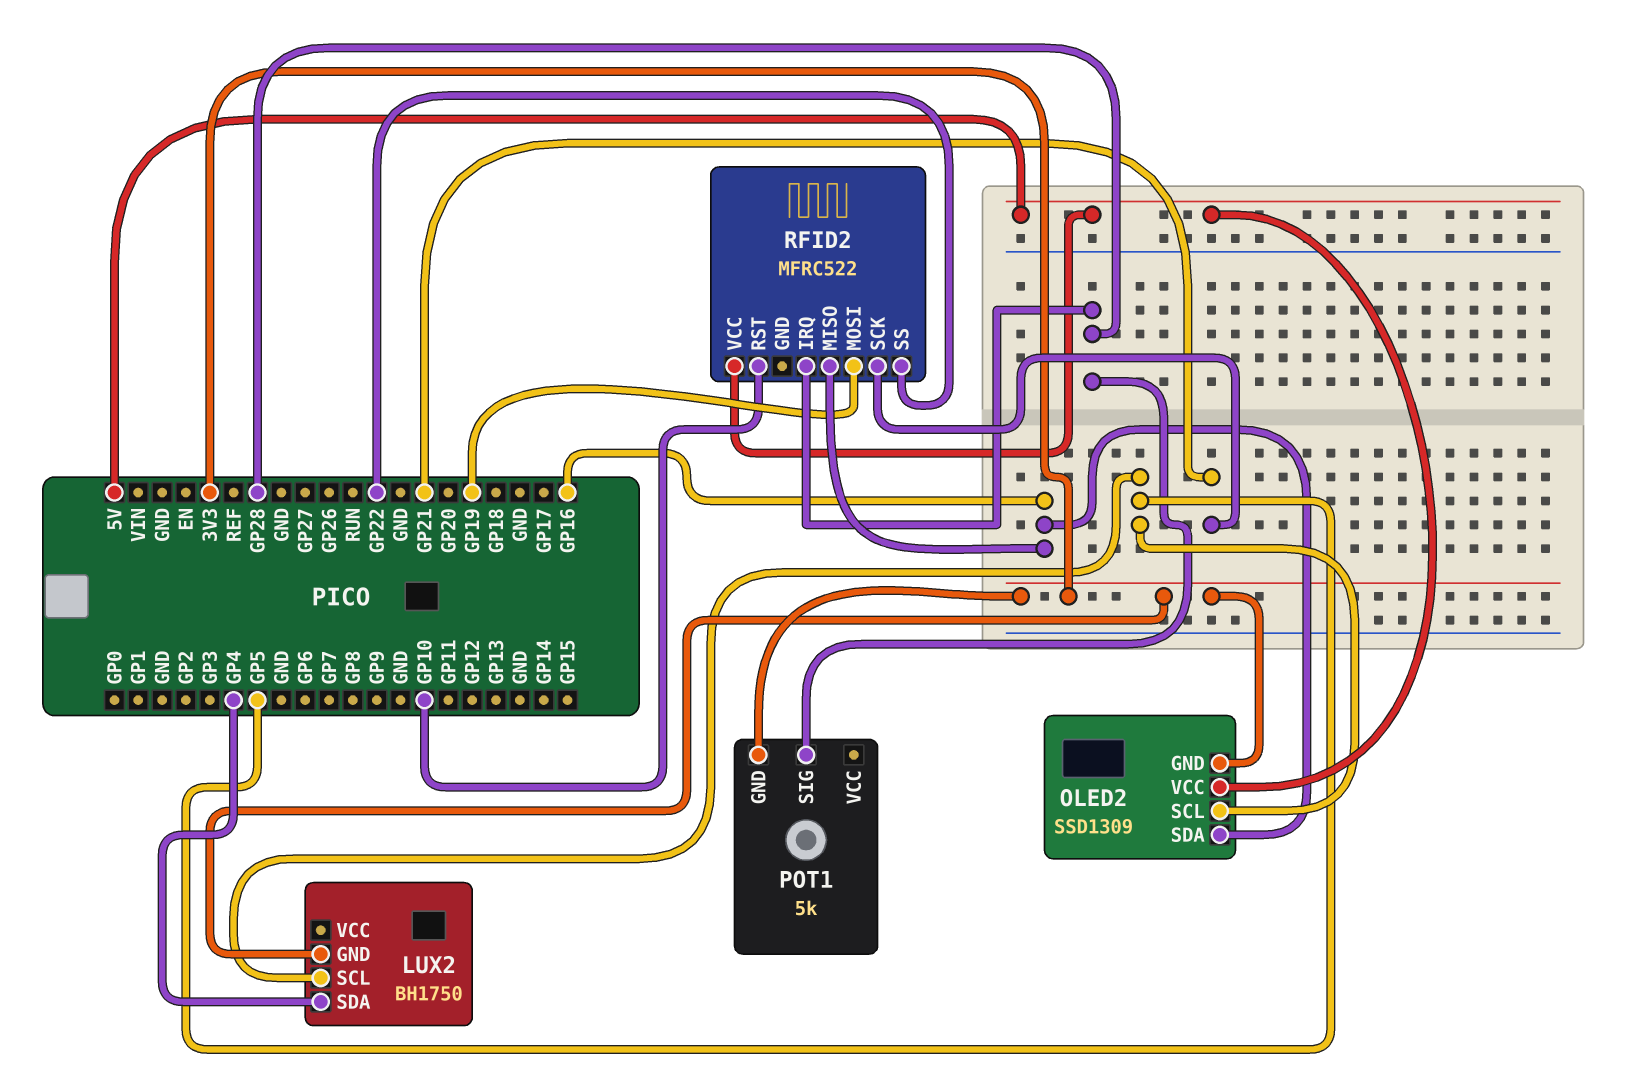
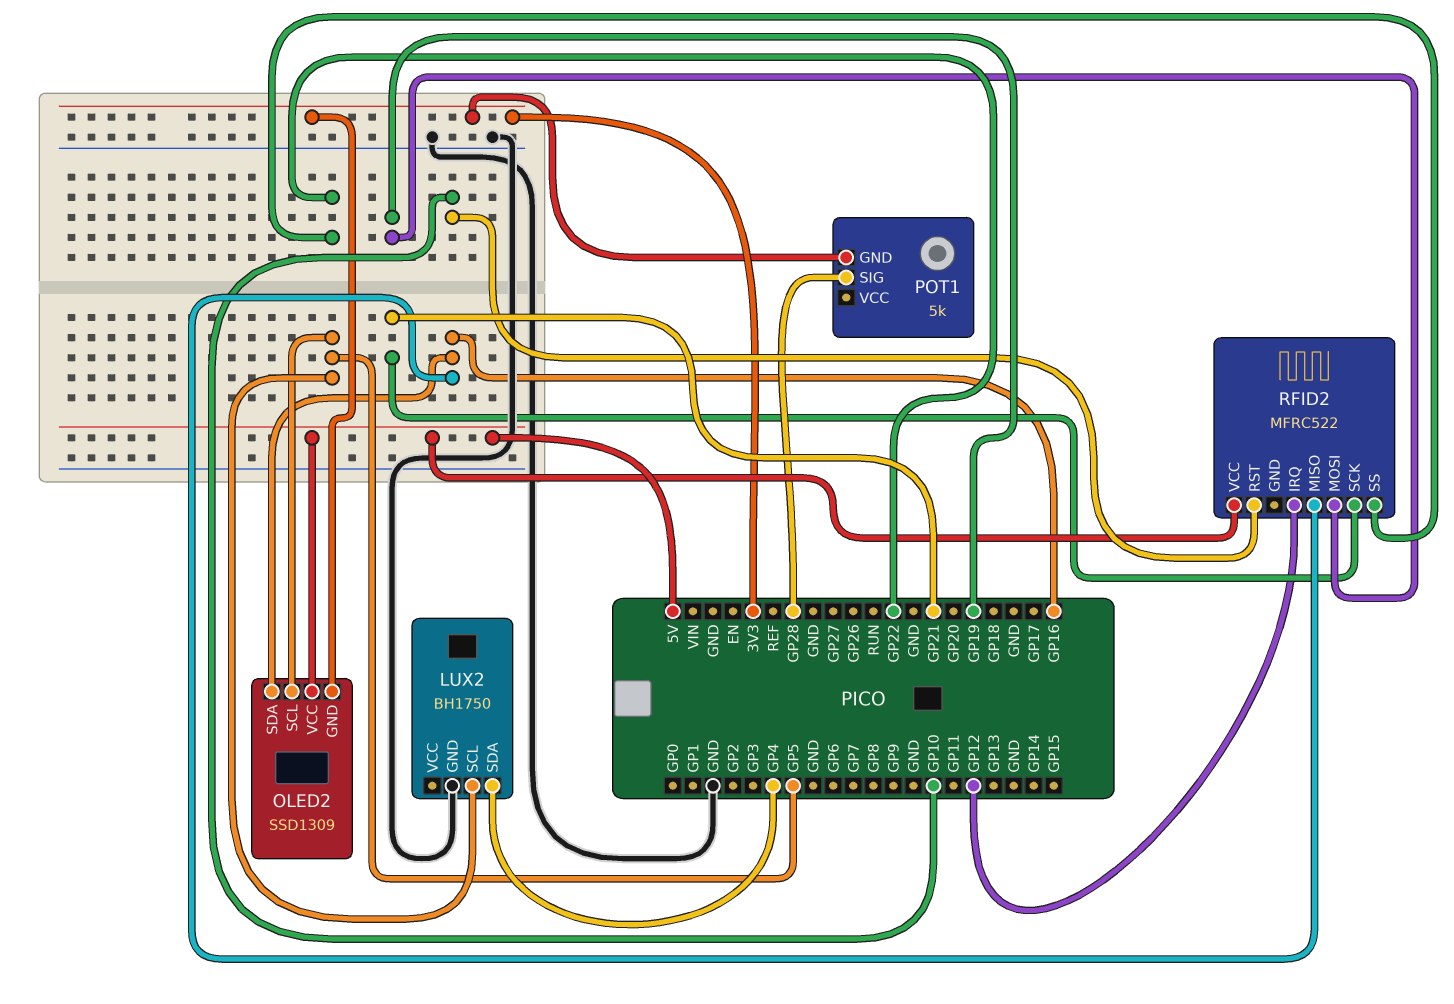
LUX2 pin GND: 3V3 -> GND
RFID2 pin IRQ: GP28 -> GP12

